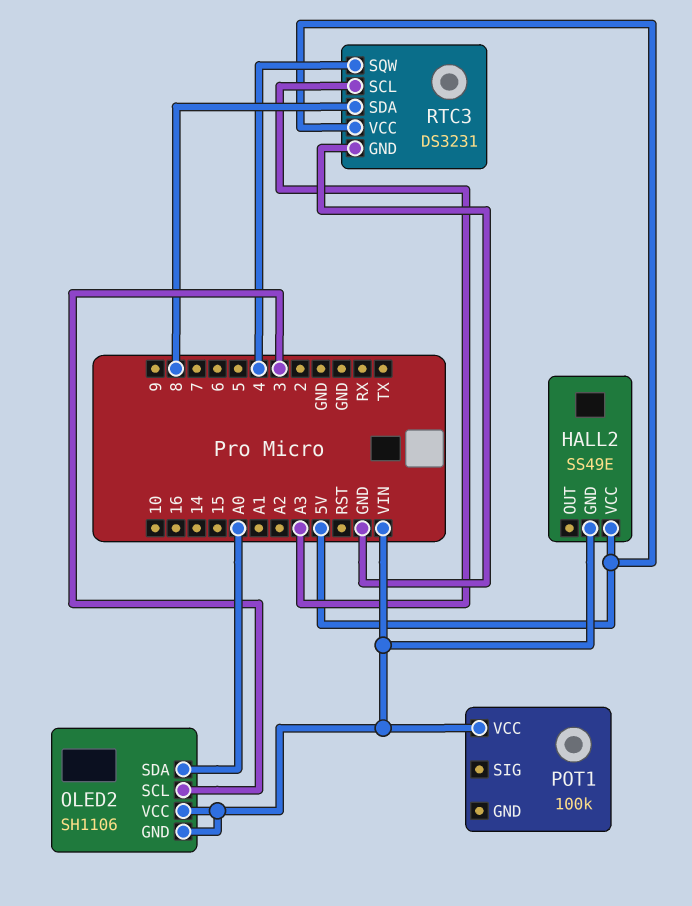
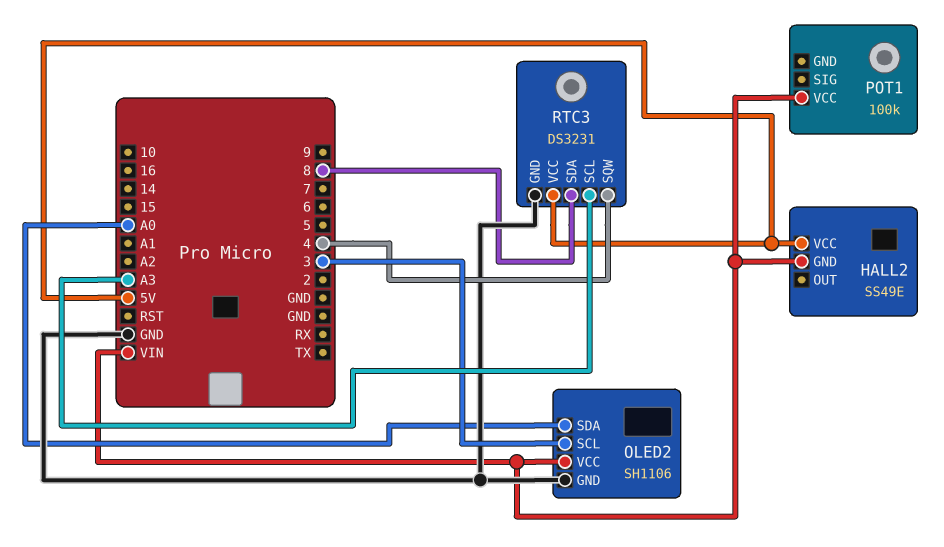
OLED2 pin GND: VIN -> GND

